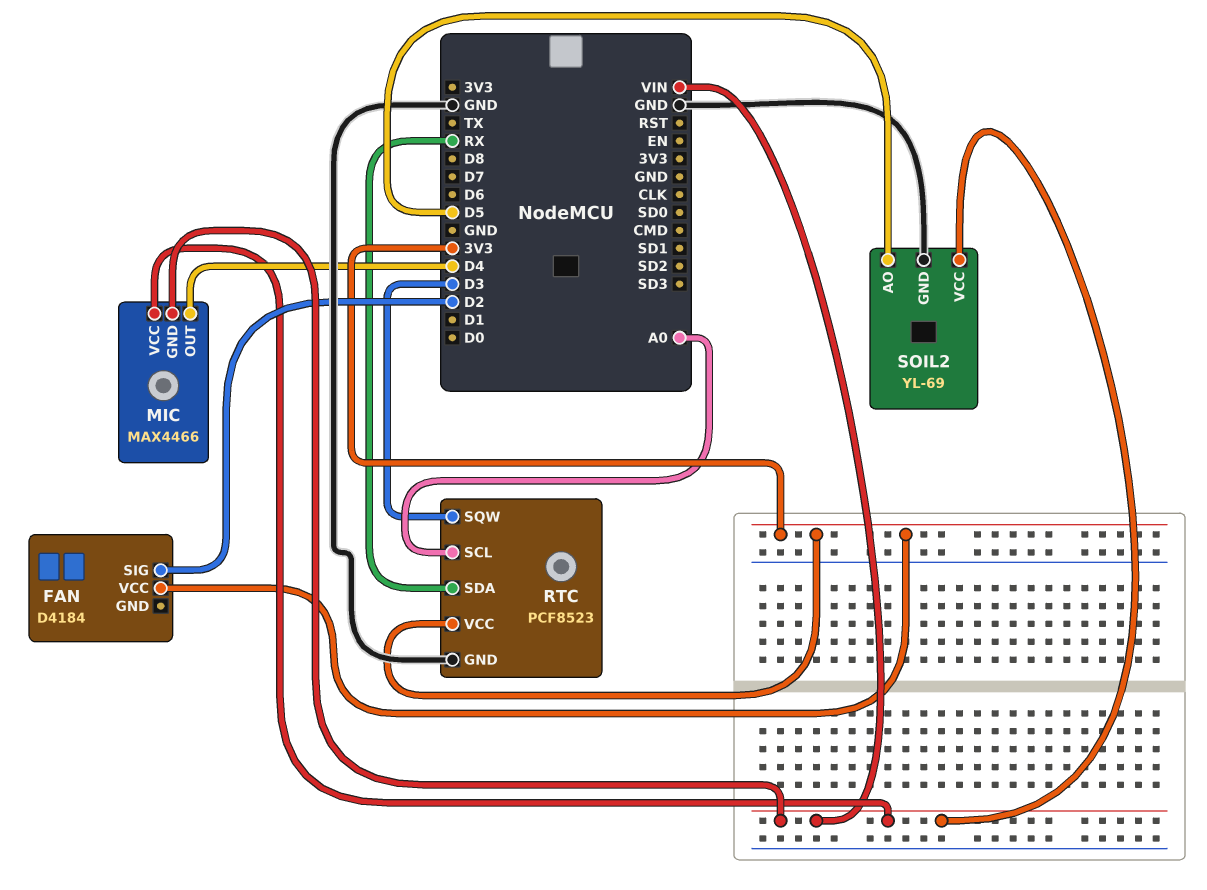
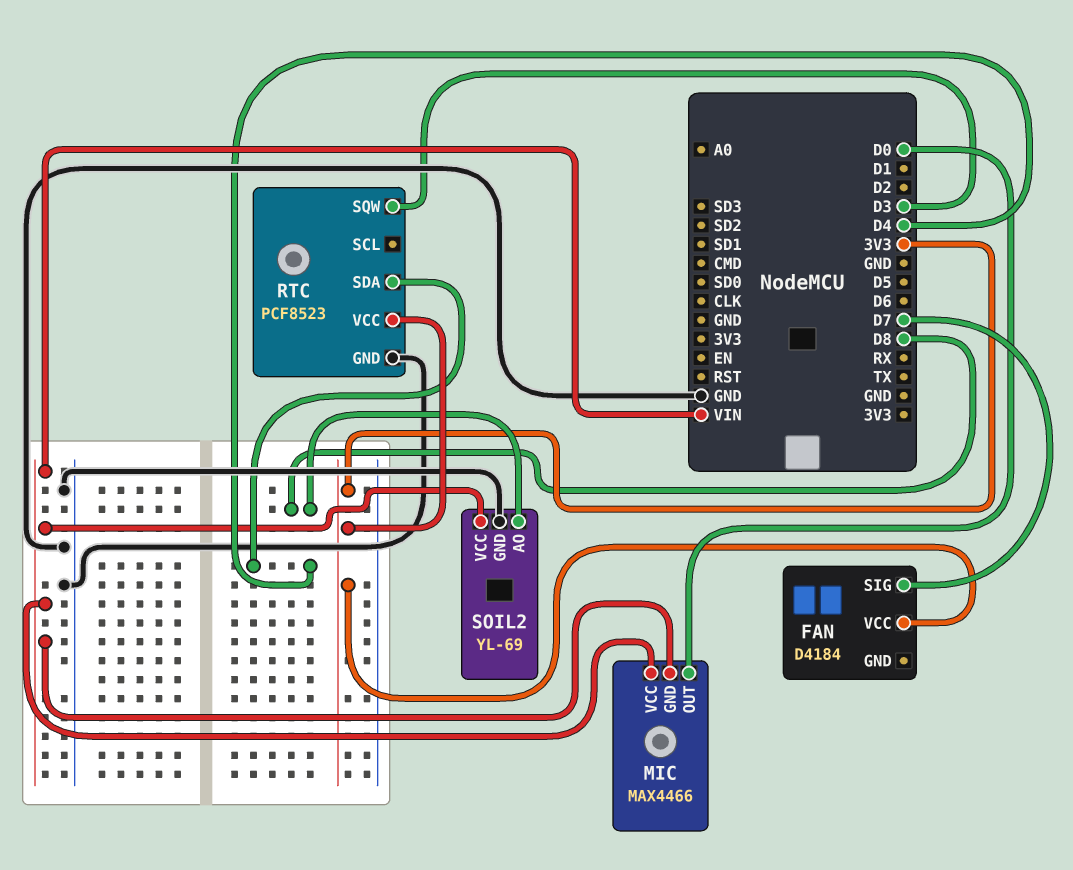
FAN pin SIG: D2 -> D7
MIC pin OUT: D4 -> D0
RTC pin SCL: A0 -> none
RTC pin SDA: RX -> D4
SOIL2 pin AO: D5 -> D8

